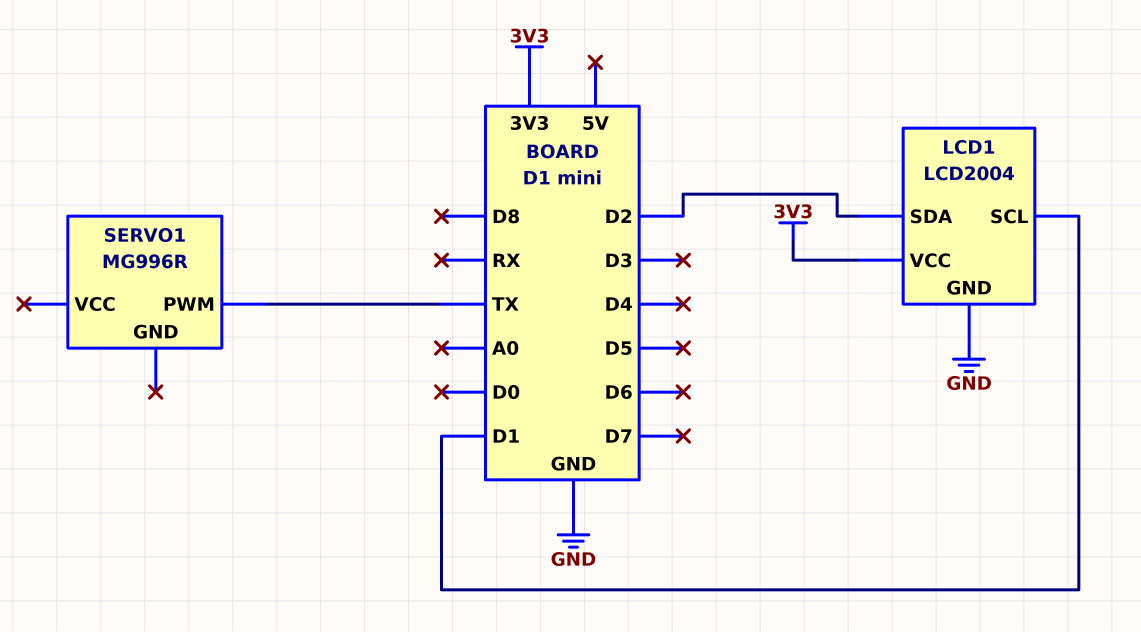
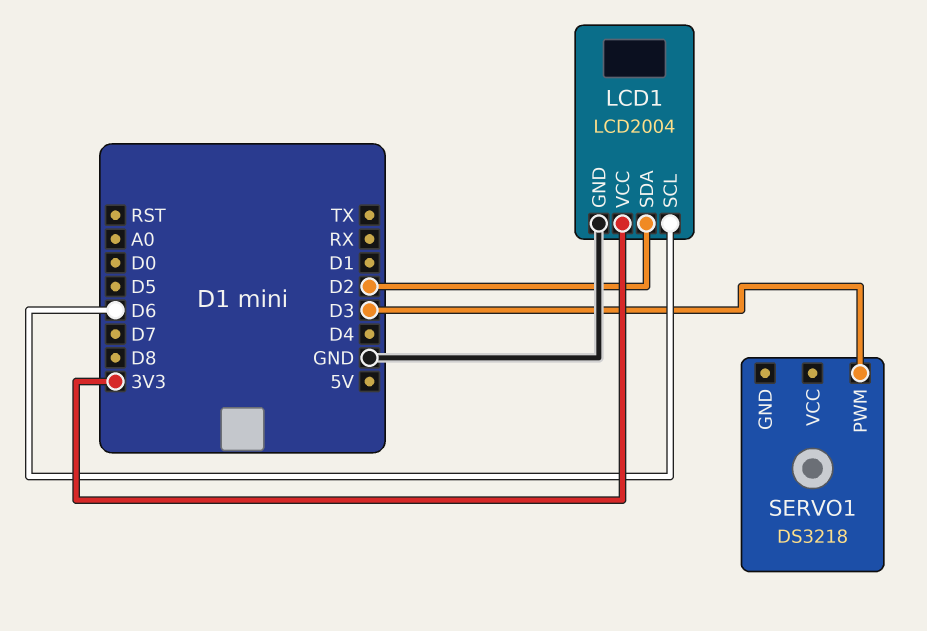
LCD1 pin SCL: D1 -> D6
SERVO1: MG996R -> DS3218
SERVO1 pin PWM: TX -> D3

